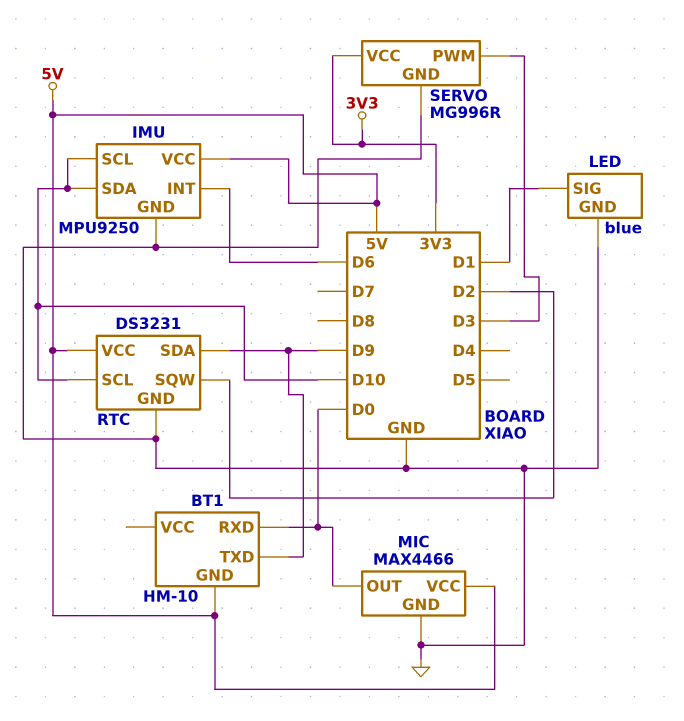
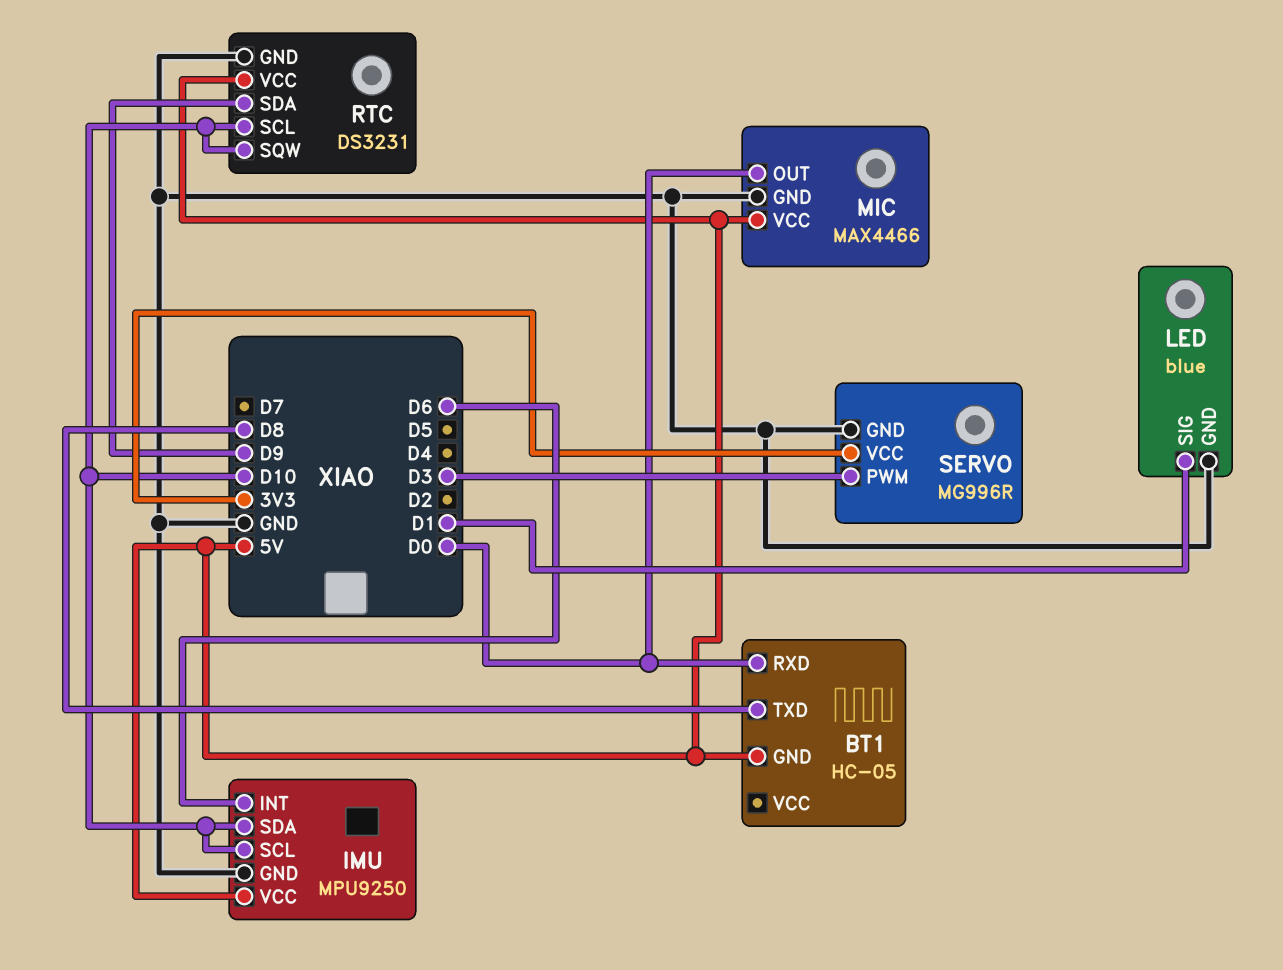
BT1: HM-10 -> HC-05
BT1 pin TXD: D9 -> D8
RTC pin SQW: D2 -> D10

